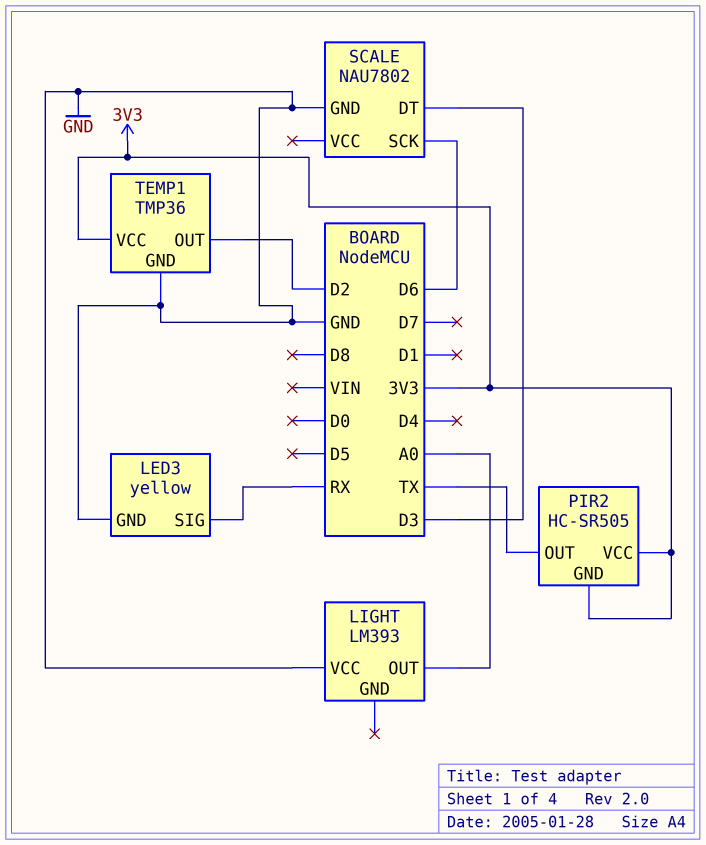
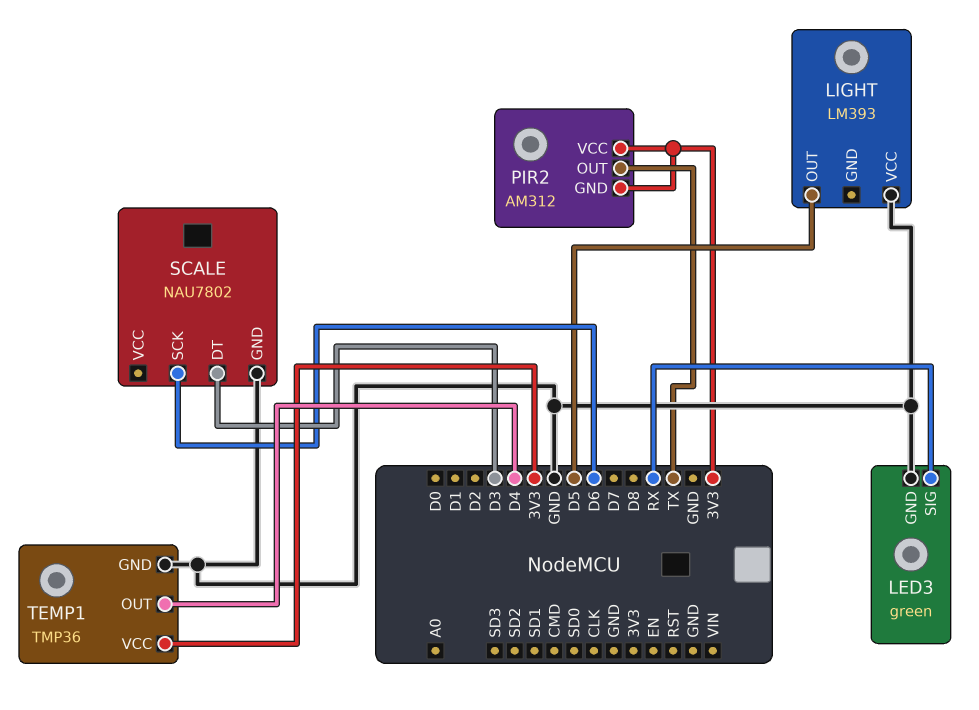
LED3: yellow -> green
LIGHT pin OUT: A0 -> D5
PIR2: HC-SR505 -> AM312
TEMP1 pin OUT: D2 -> D4

